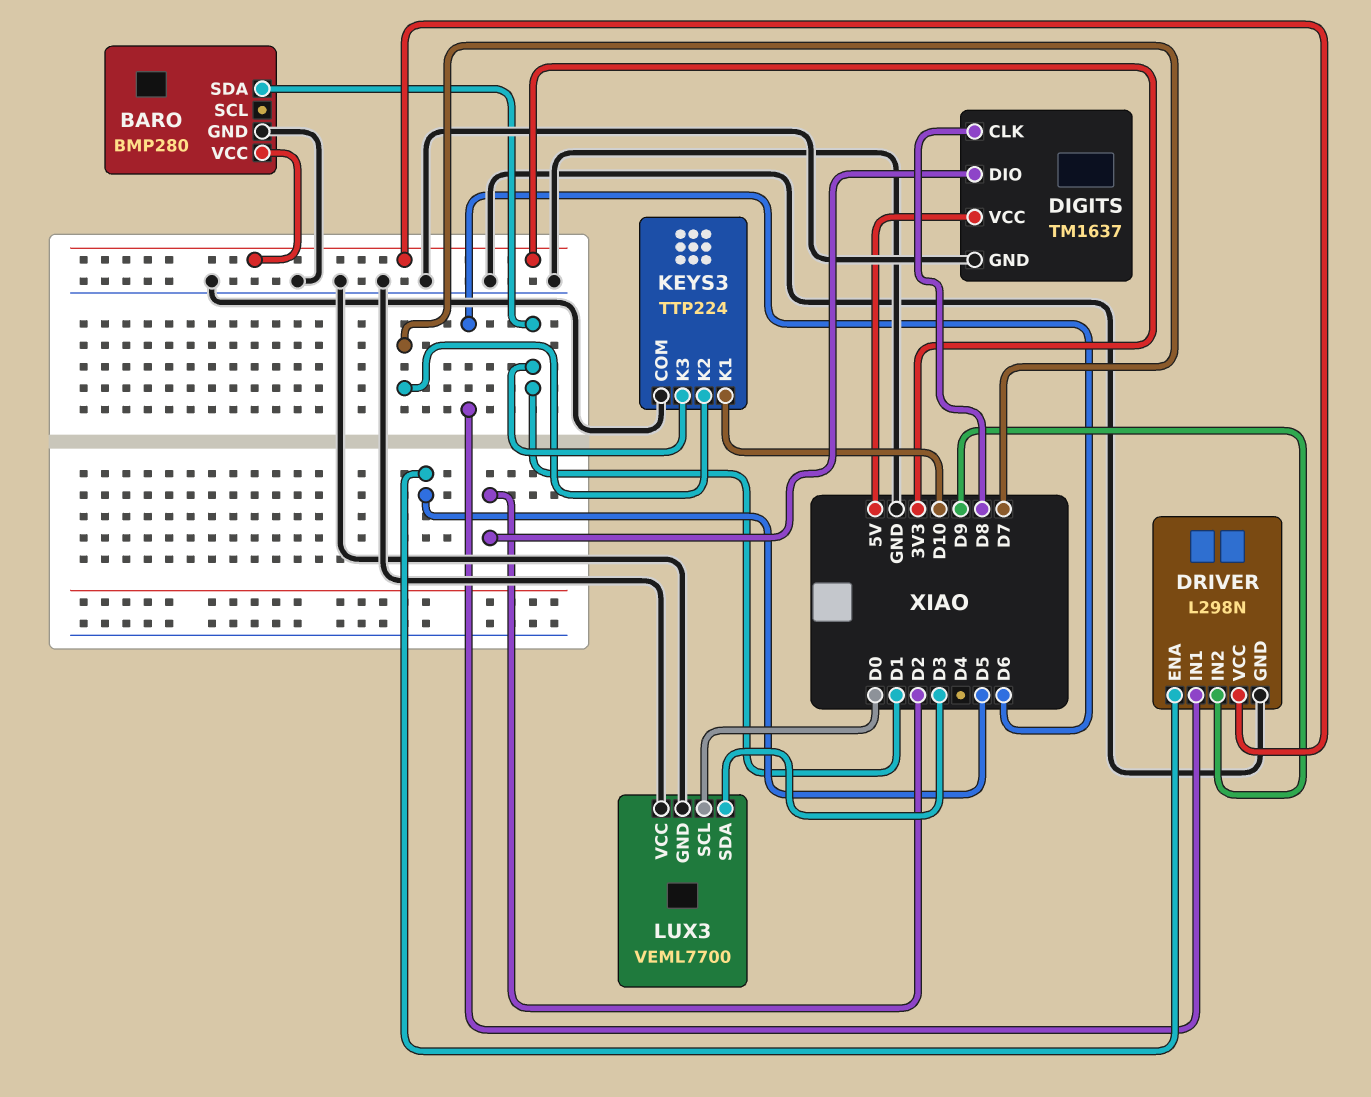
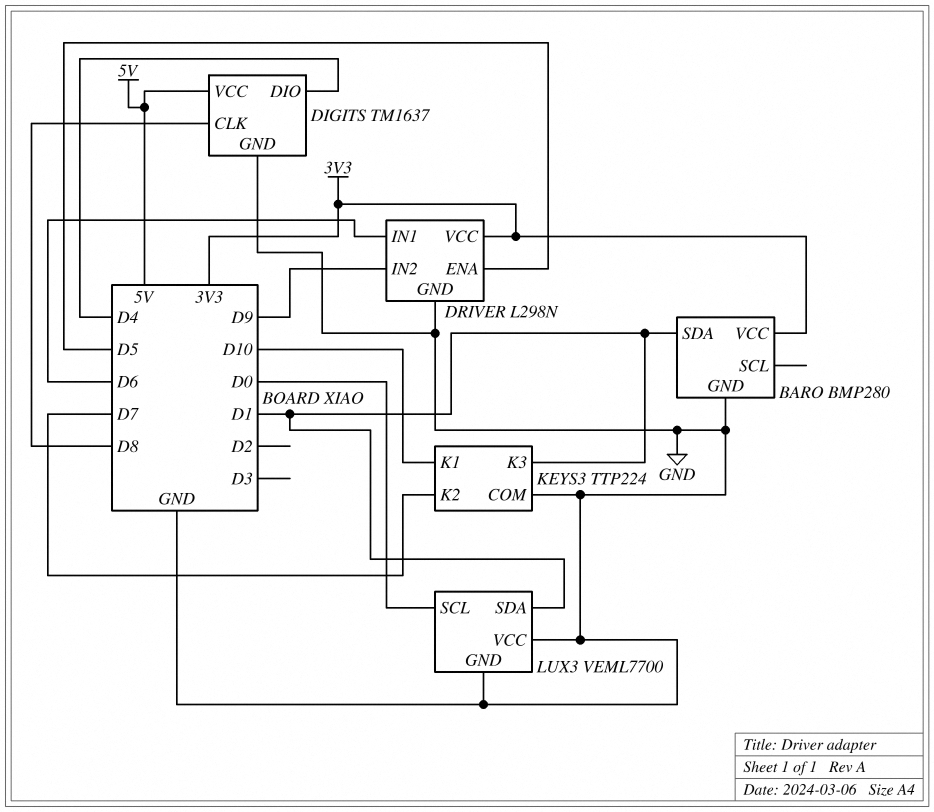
DIGITS pin DIO: D2 -> D4
LUX3 pin SDA: D3 -> D1

